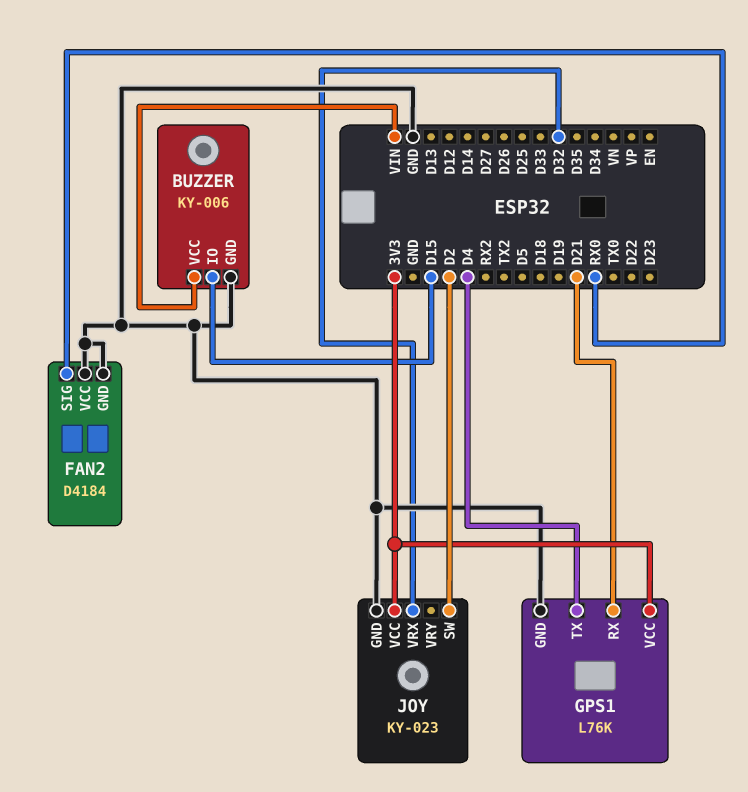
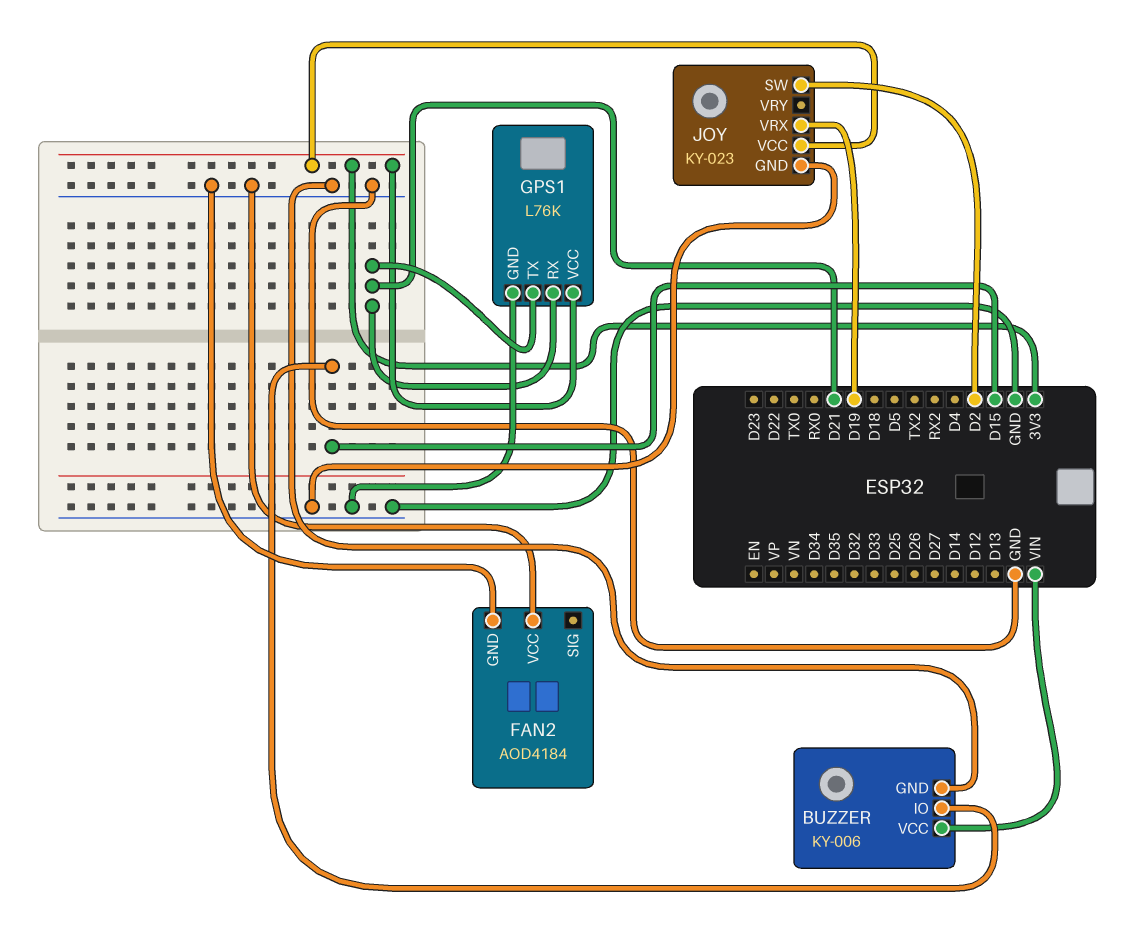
FAN2: D4184 -> AOD4184
FAN2 pin SIG: RX0 -> none
GPS1 pin TX: D4 -> D21
JOY pin VRX: D32 -> D19

